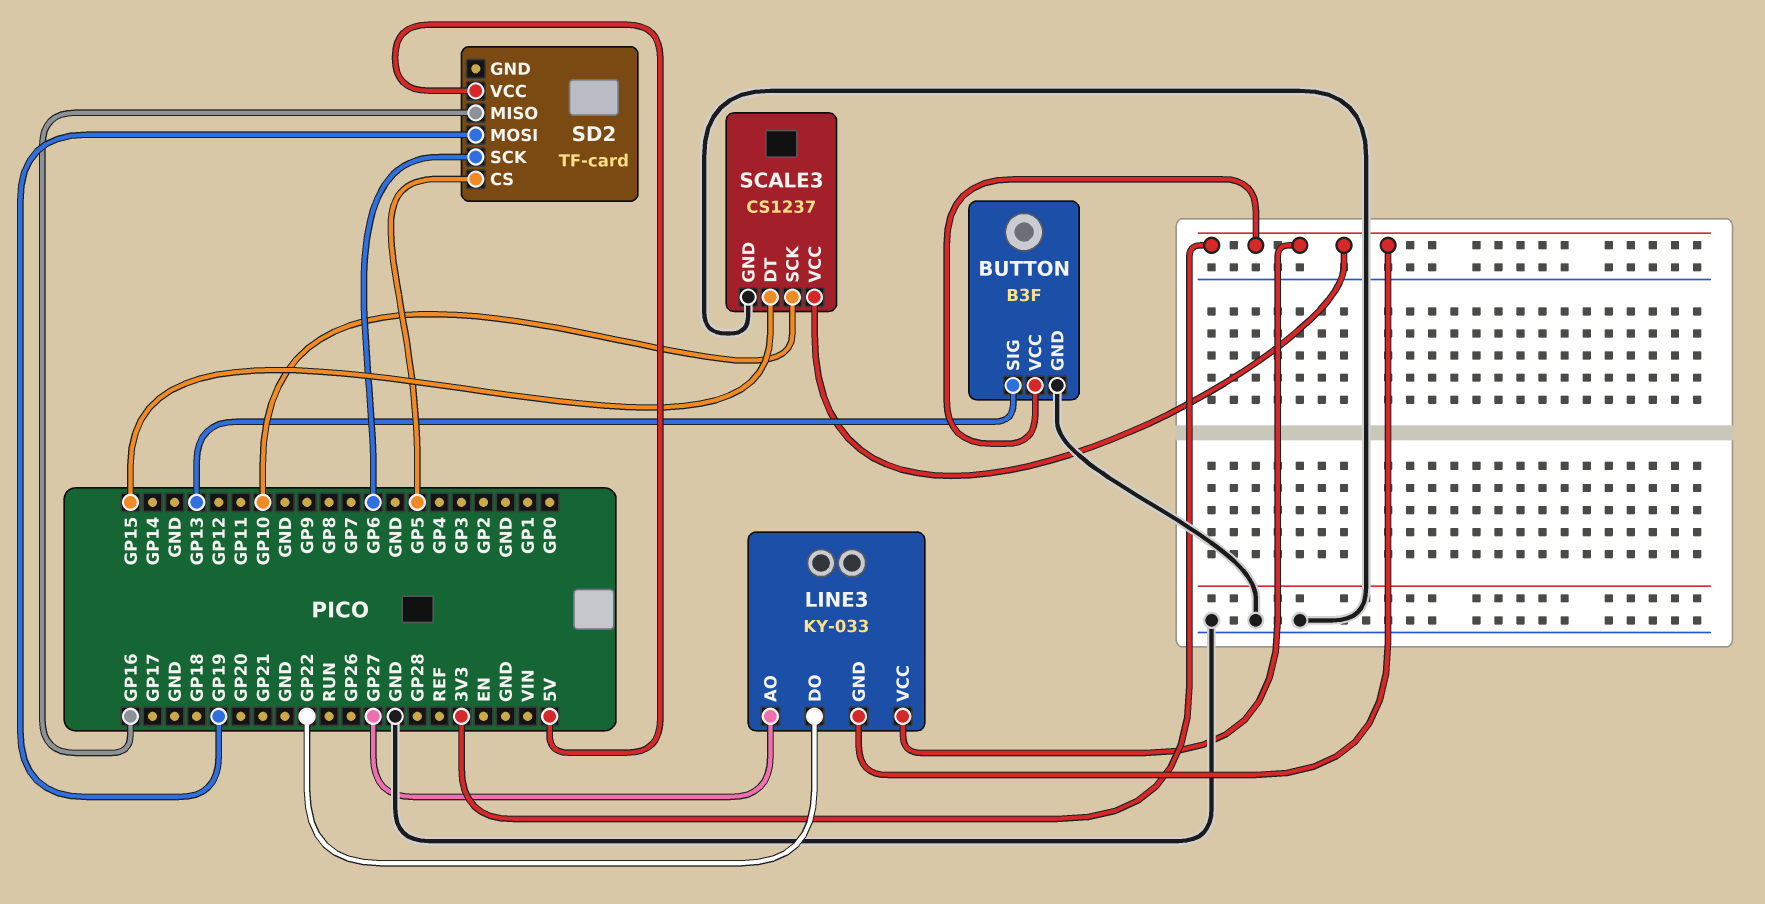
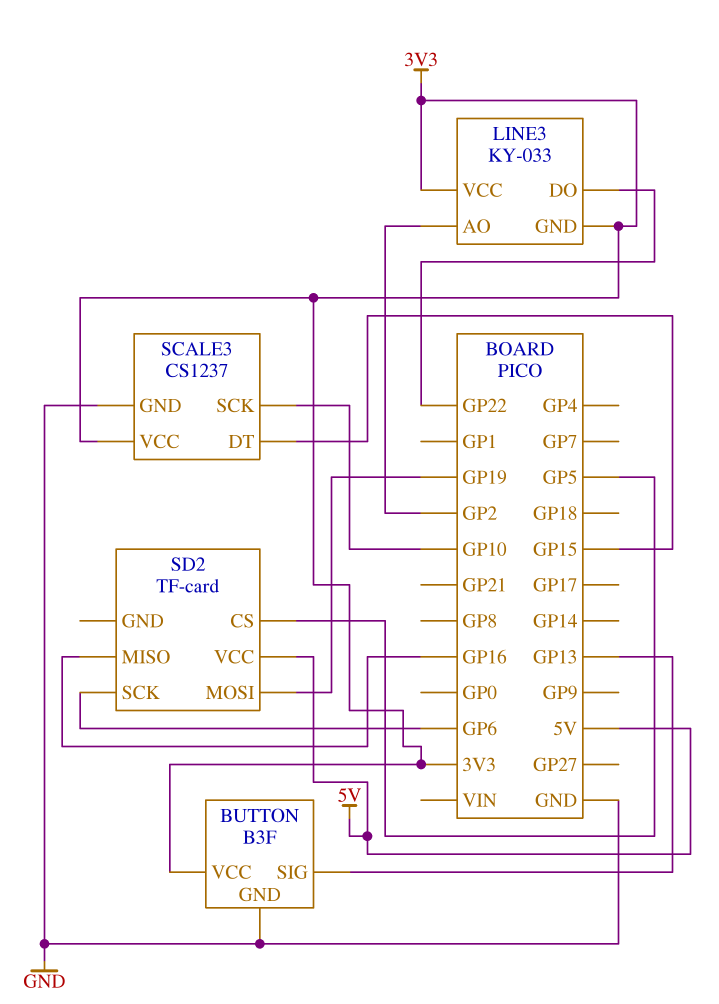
LINE3 pin AO: GP27 -> GP2

